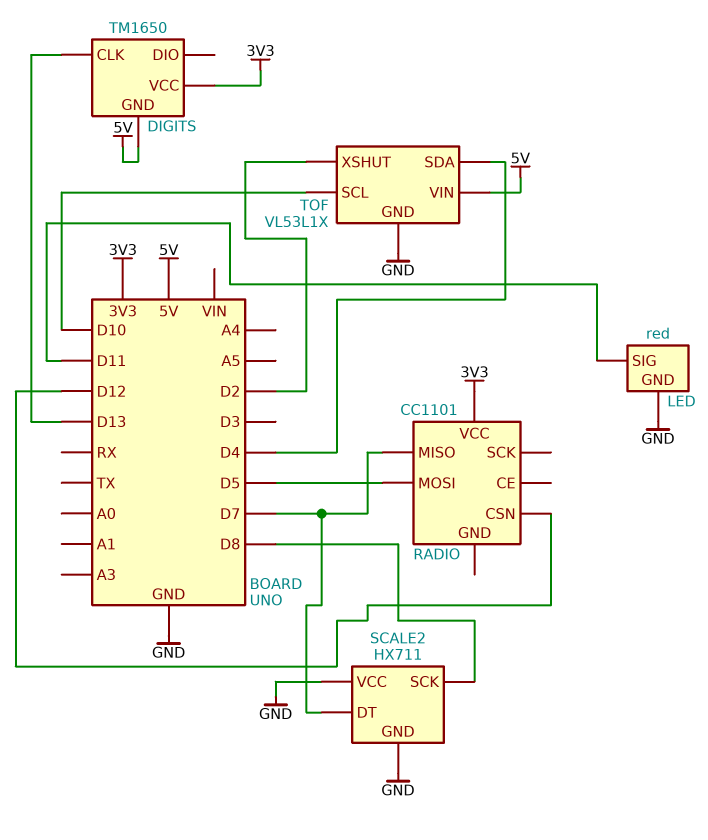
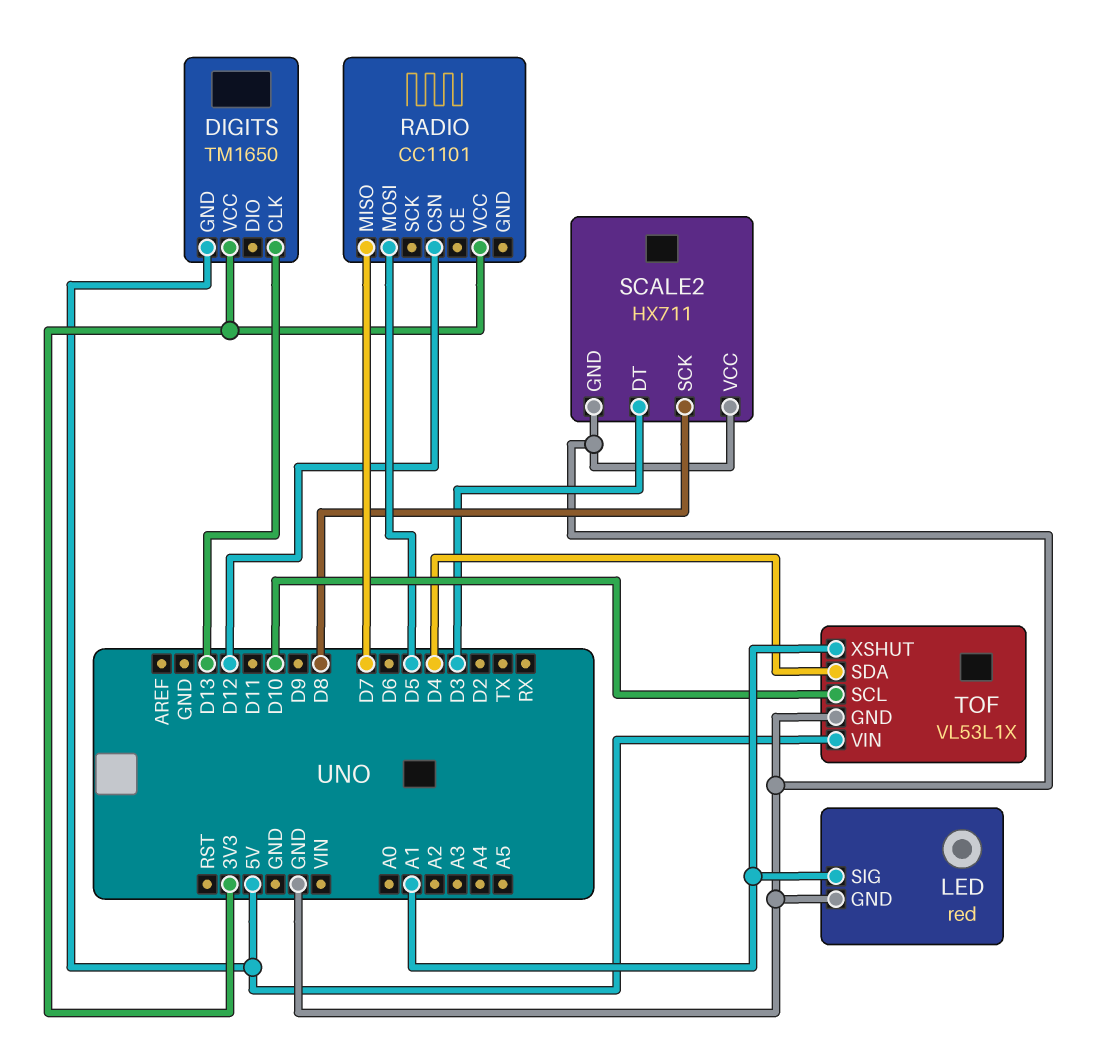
LED pin SIG: D11 -> A1
SCALE2 pin DT: D7 -> D3
TOF pin XSHUT: D2 -> A1

